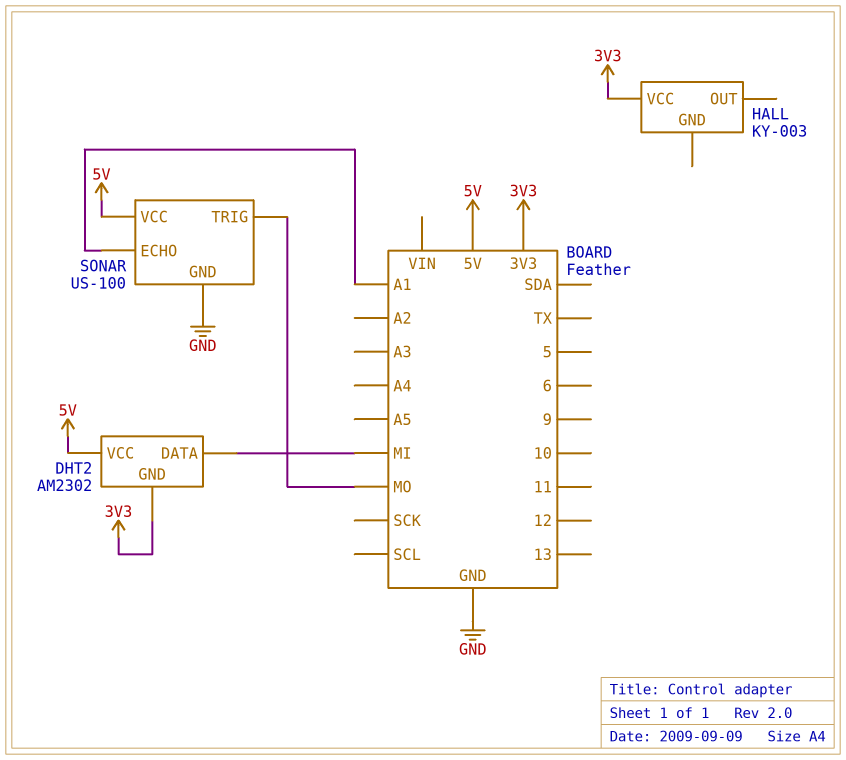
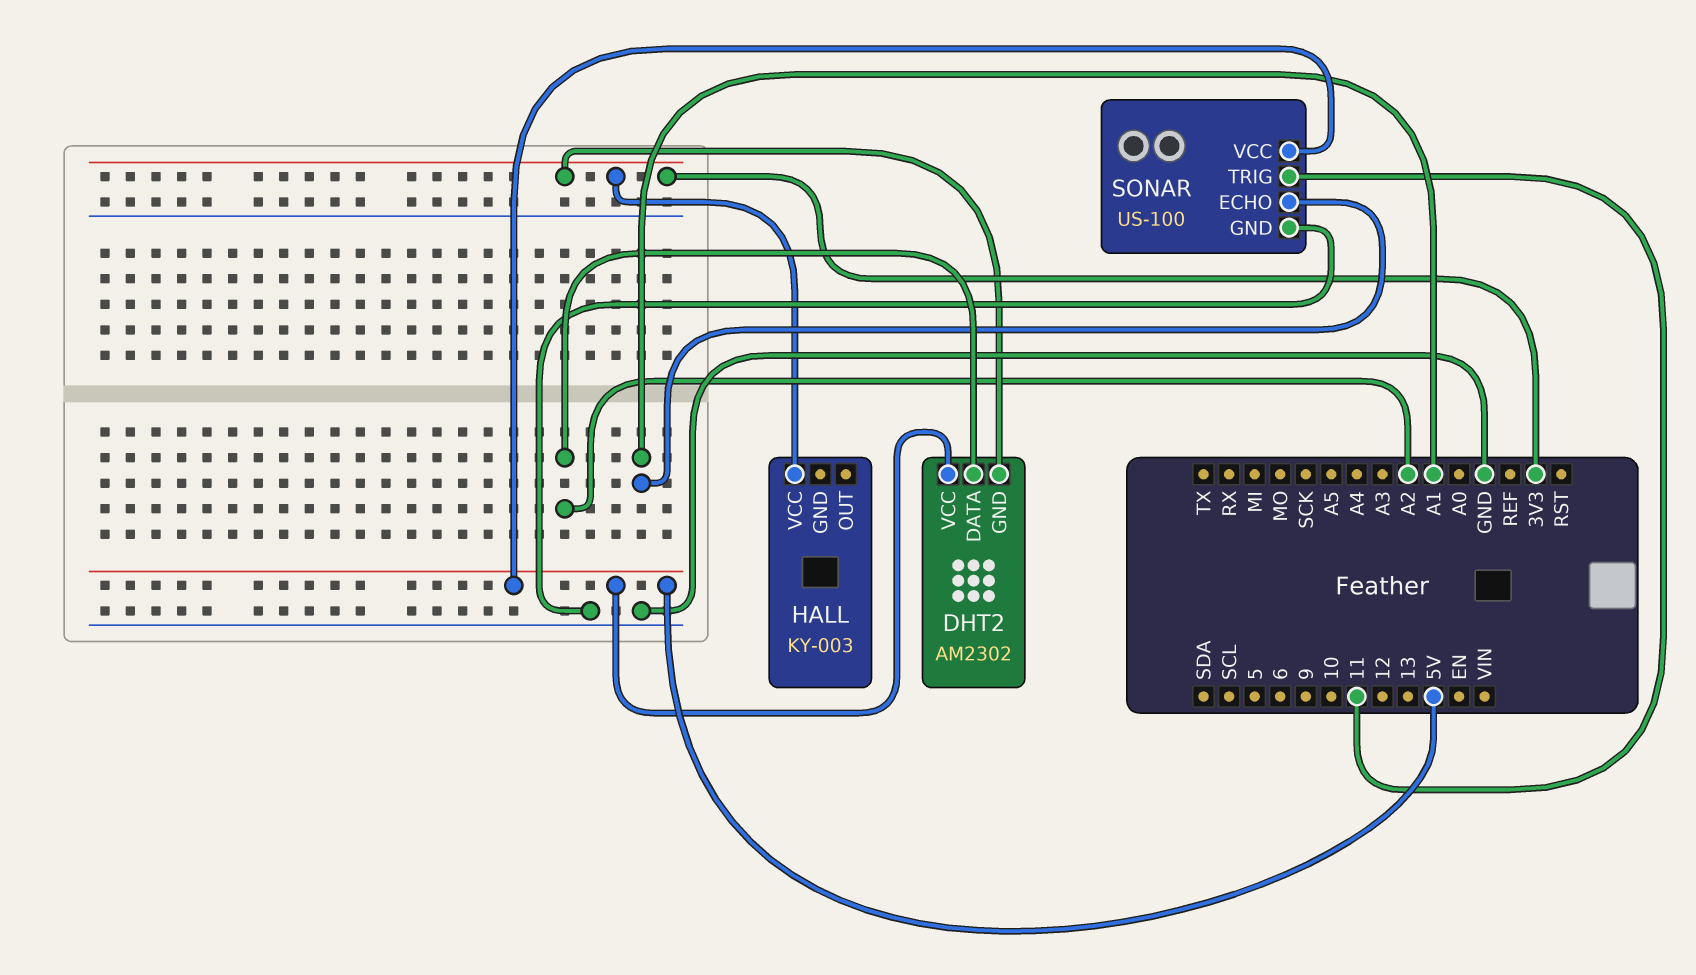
DHT2 pin DATA: MI -> A2
SONAR pin TRIG: MO -> 11

